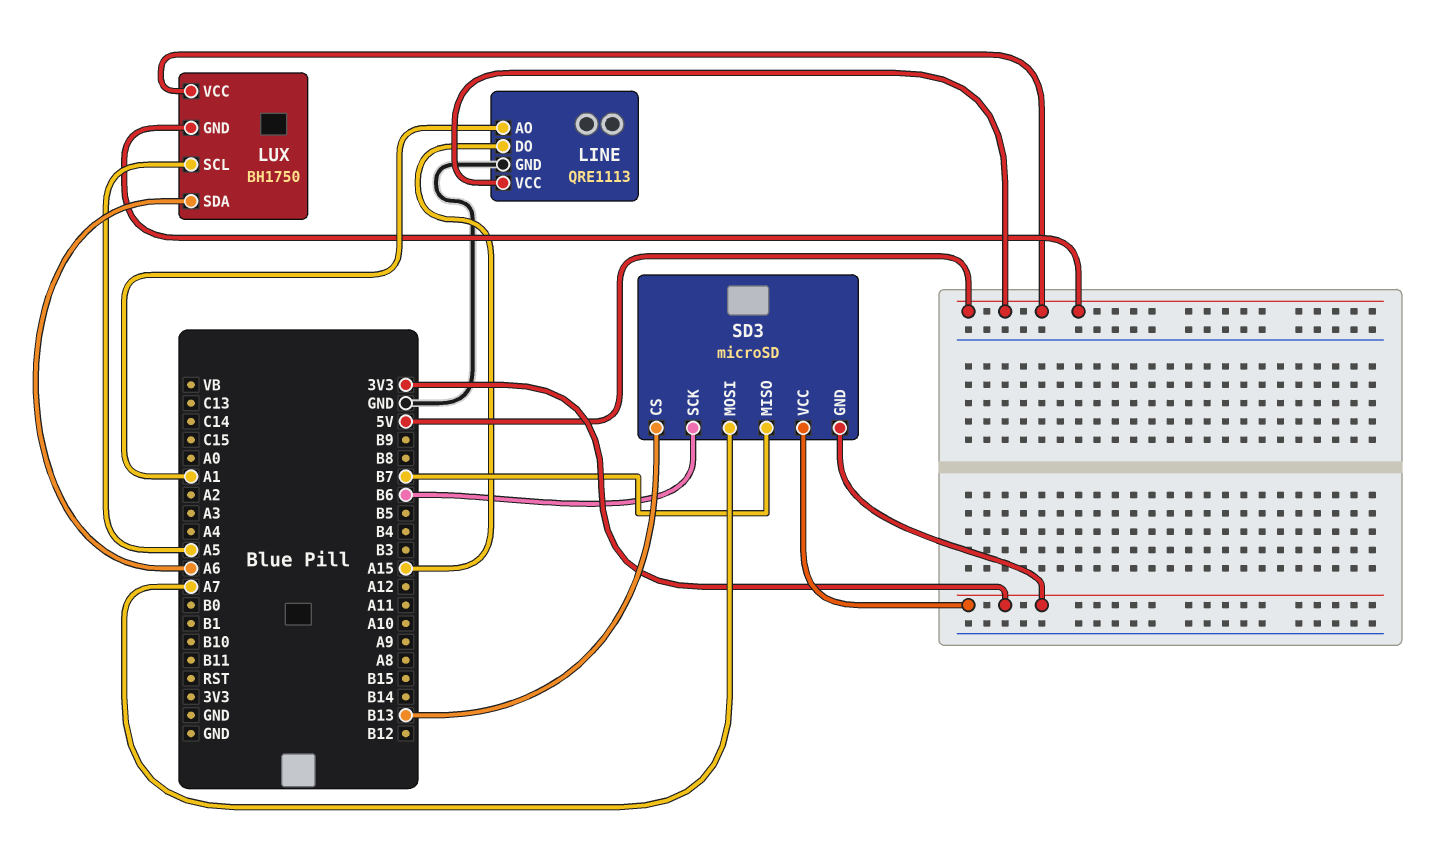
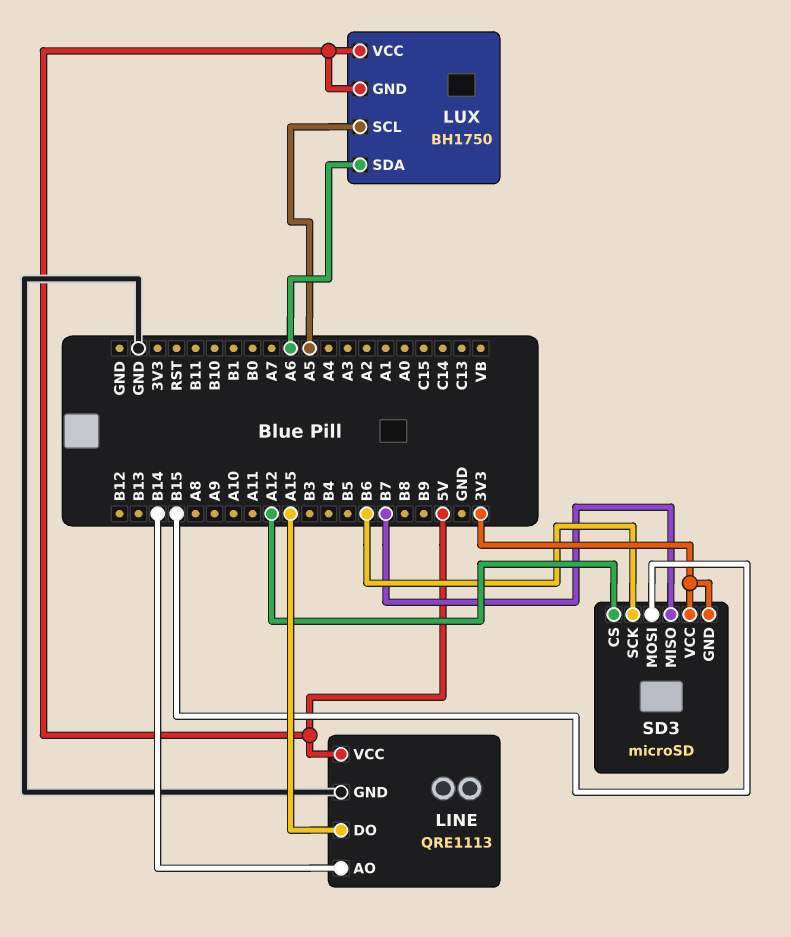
LINE pin AO: A1 -> B14
SD3 pin CS: B13 -> A12
SD3 pin MOSI: A7 -> B15

